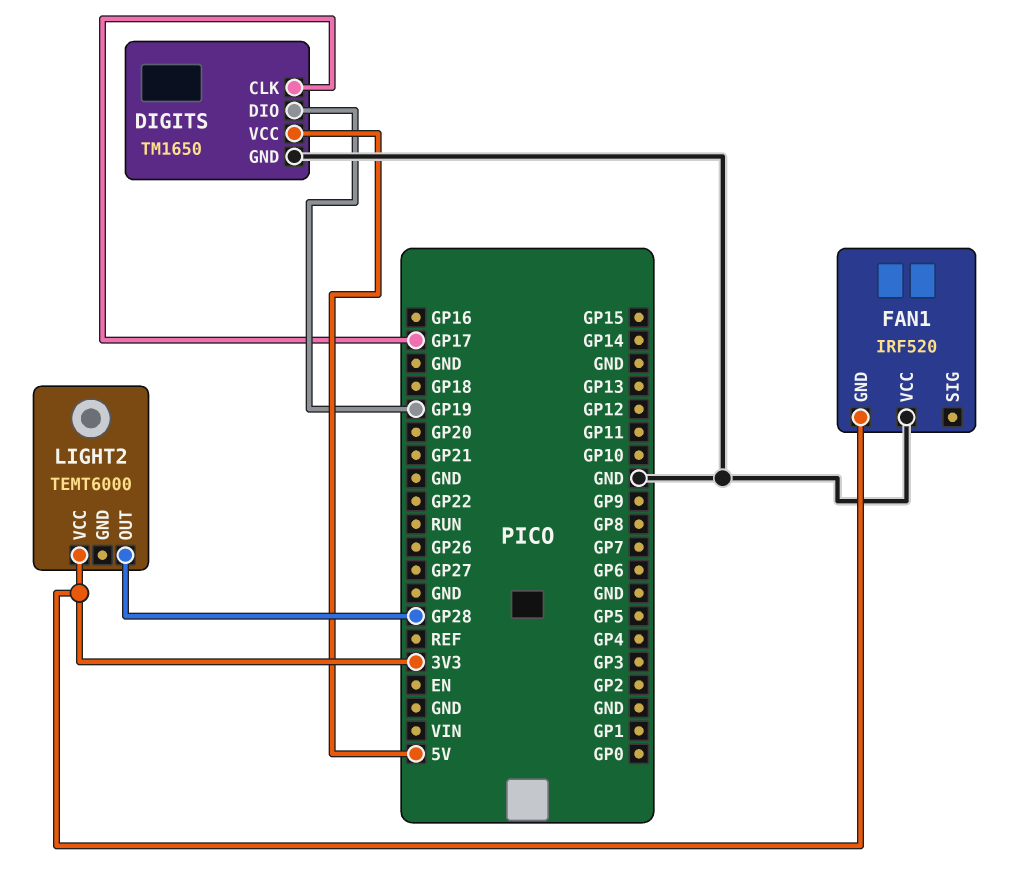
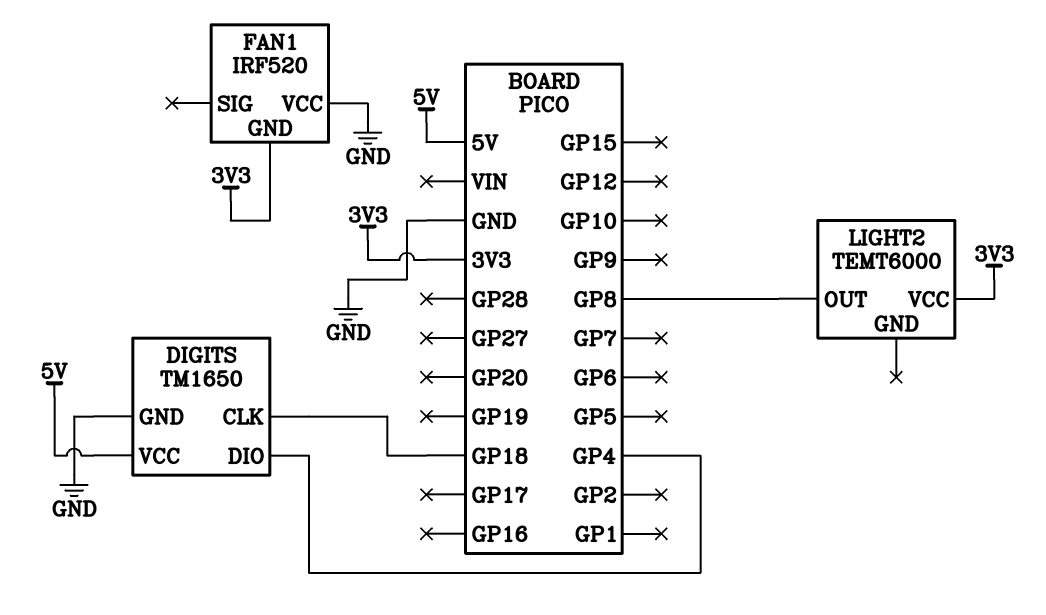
DIGITS pin CLK: GP17 -> GP18
DIGITS pin DIO: GP19 -> GP4
LIGHT2 pin OUT: GP28 -> GP8

